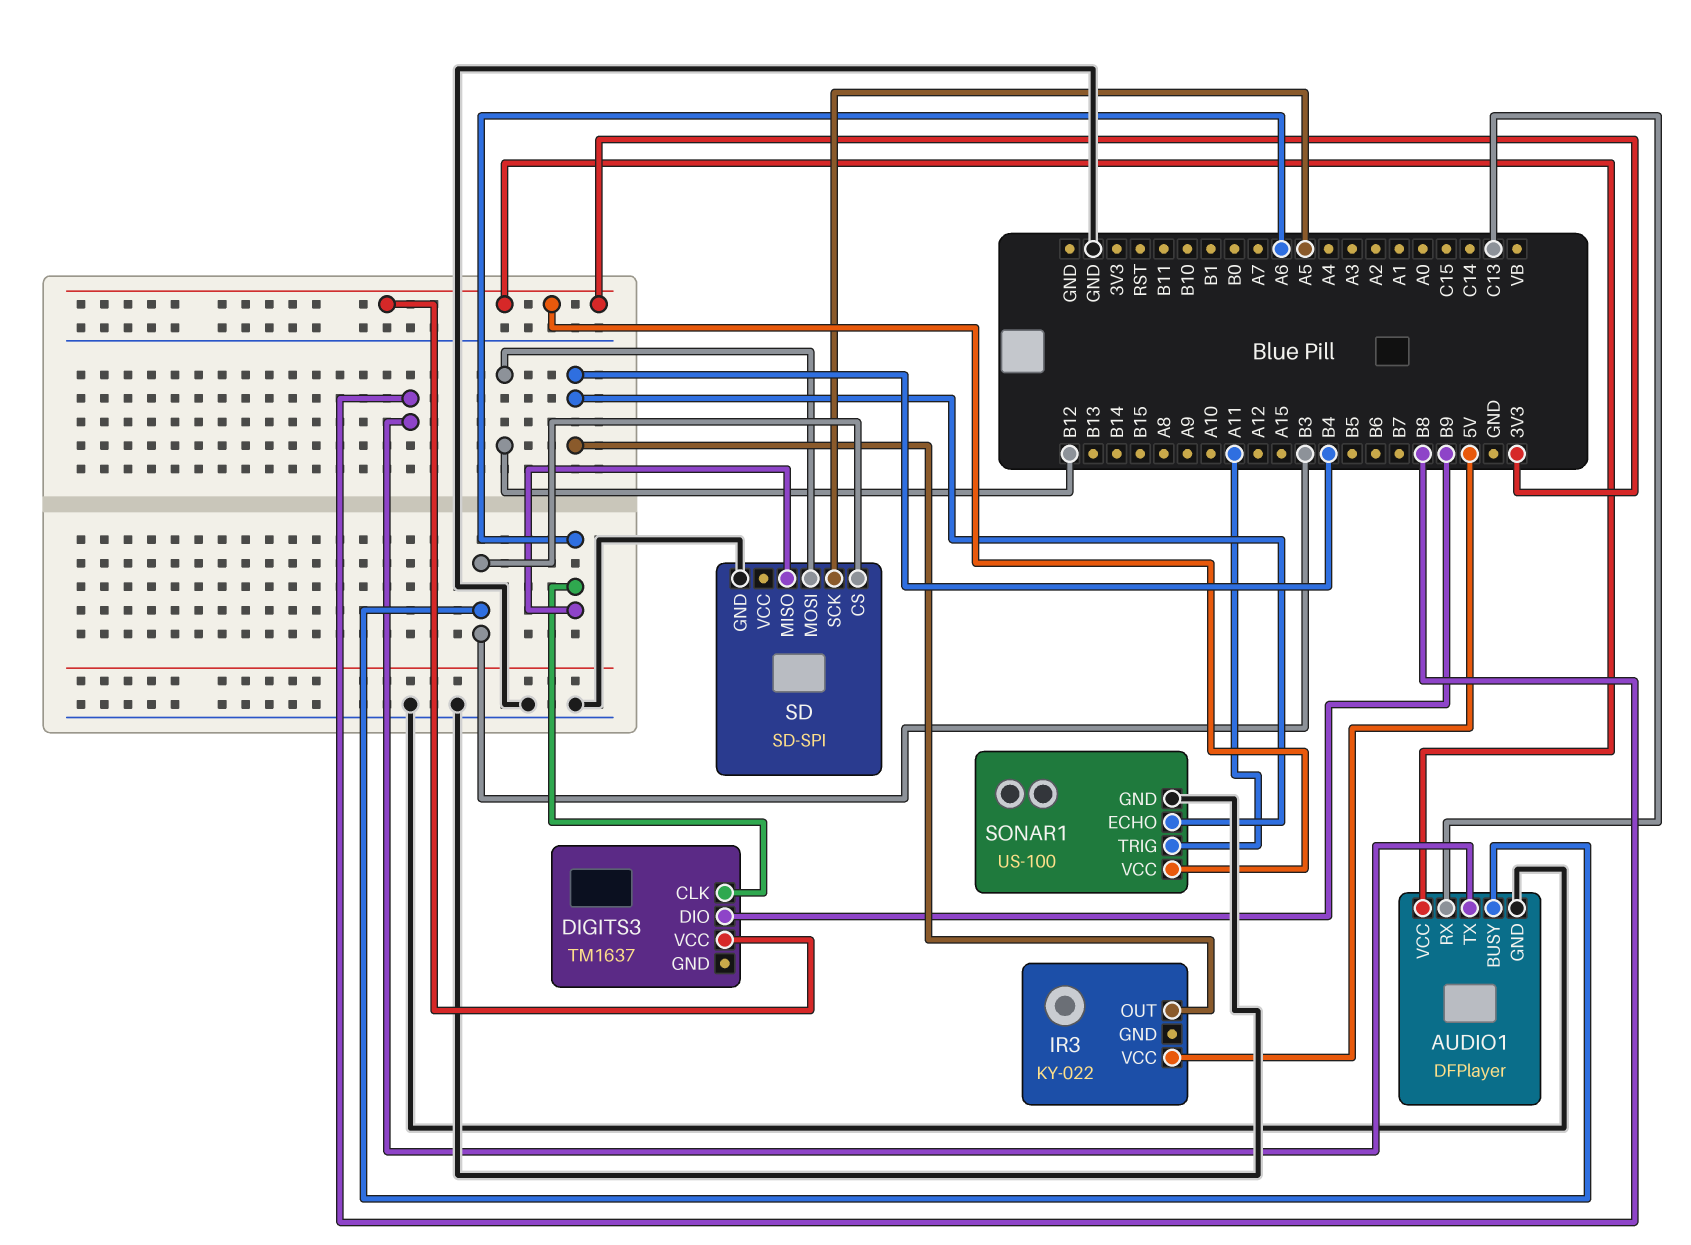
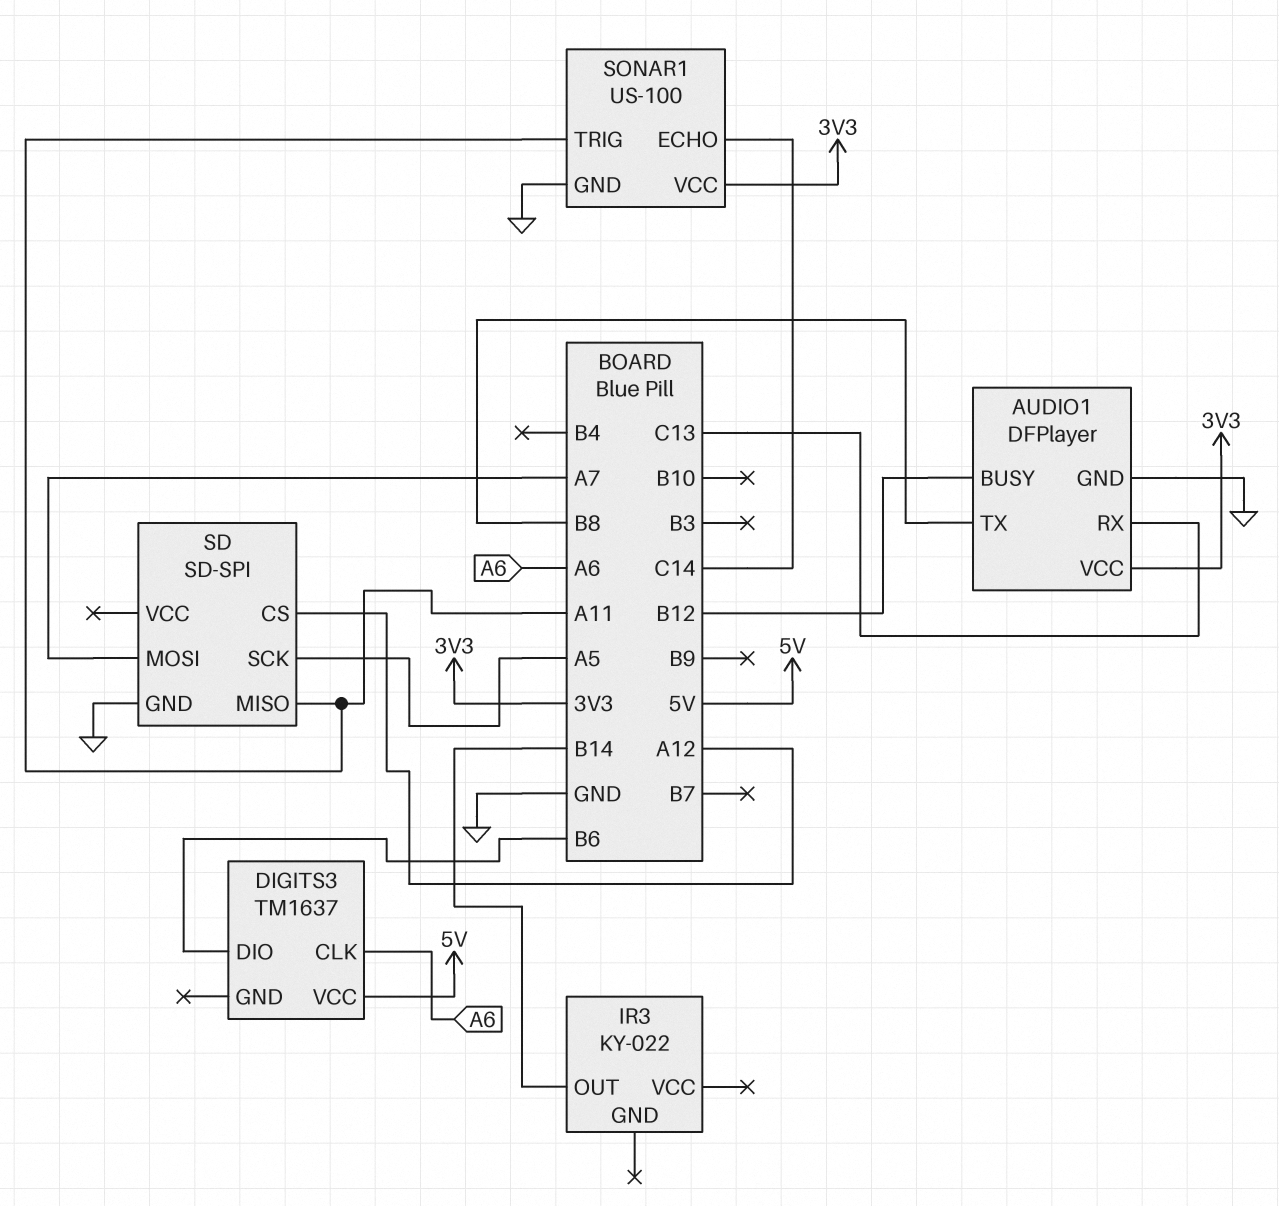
AUDIO1 pin BUSY: B3 -> B12
DIGITS3 pin DIO: B9 -> B6
DIGITS3 pin VCC: 3V3 -> 5V
IR3 pin OUT: B4 -> B14
IR3 pin VCC: 5V -> none
SD pin CS: B3 -> A12
SD pin MISO: A6 -> A11
SD pin MOSI: B12 -> A7
SONAR1 pin ECHO: B4 -> C14

